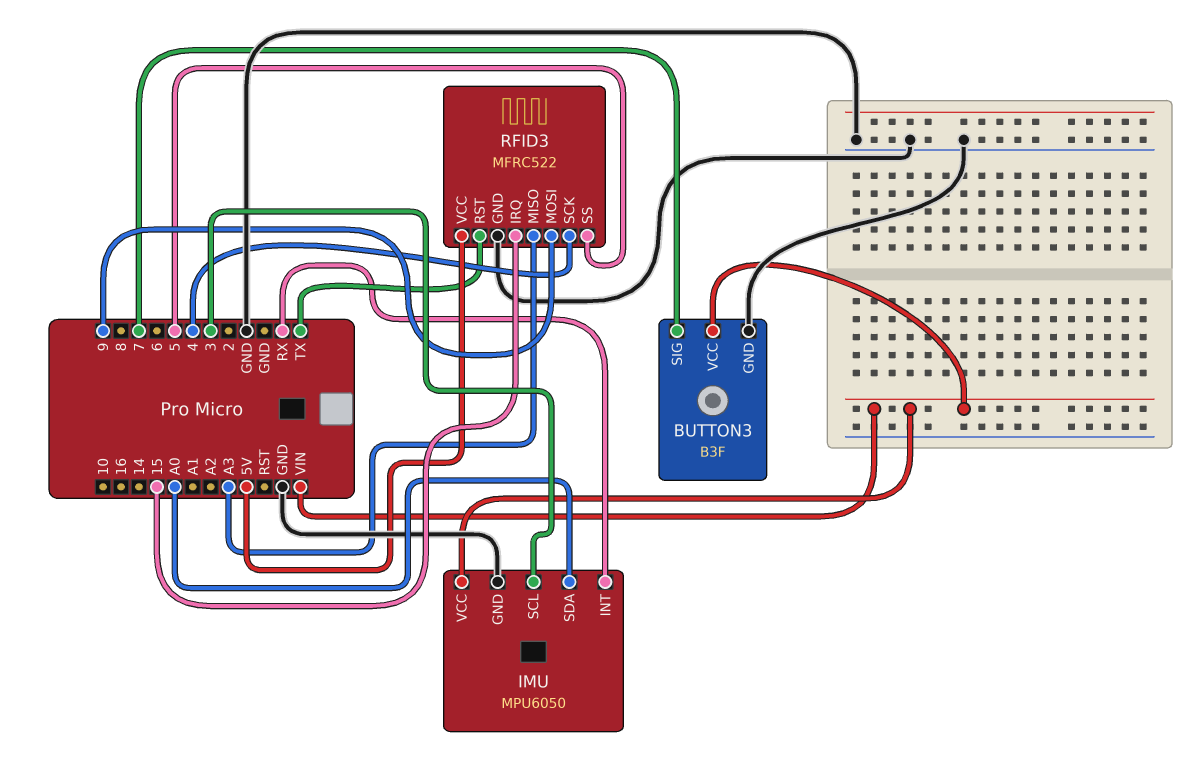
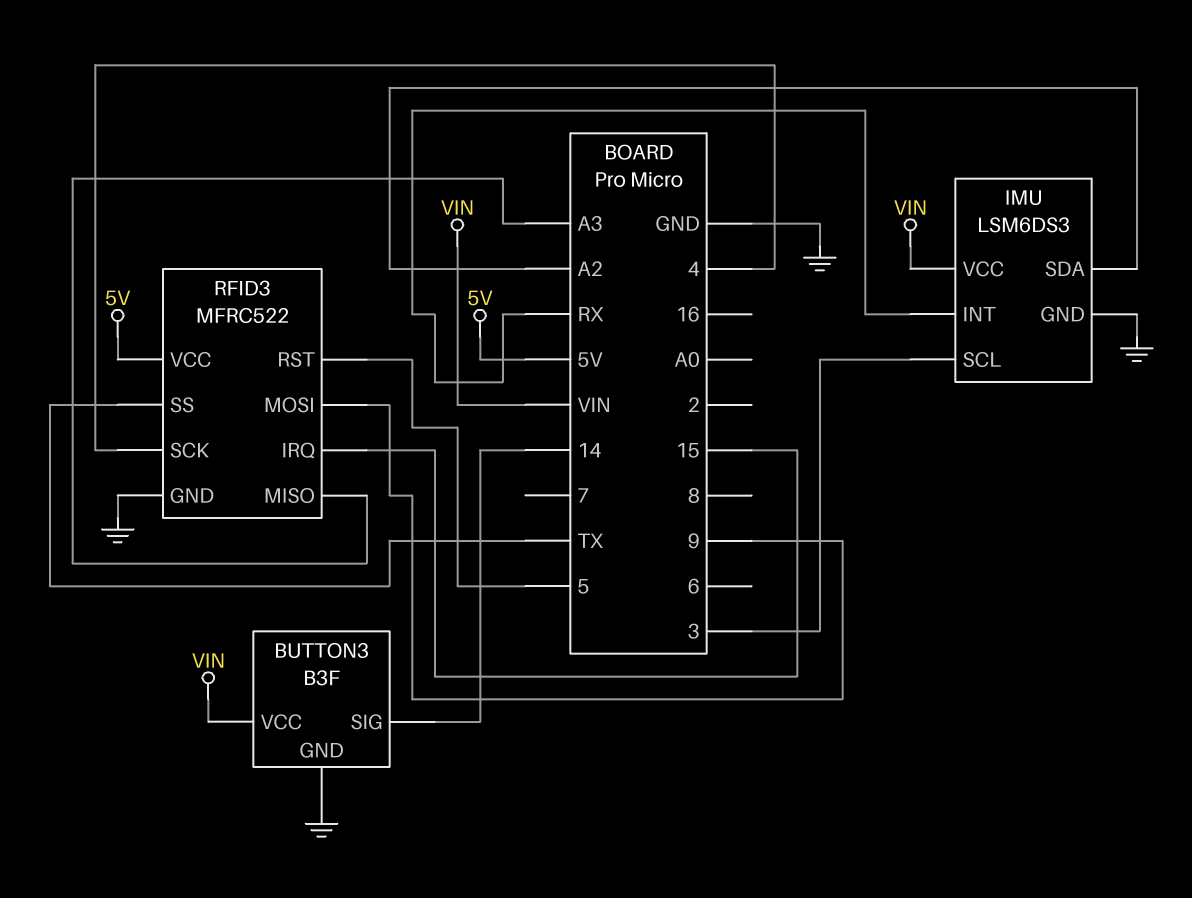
BUTTON3 pin SIG: 7 -> 14
IMU: MPU6050 -> LSM6DS3
IMU pin SDA: A0 -> A2
RFID3 pin RST: TX -> 5
RFID3 pin SS: 5 -> TX

